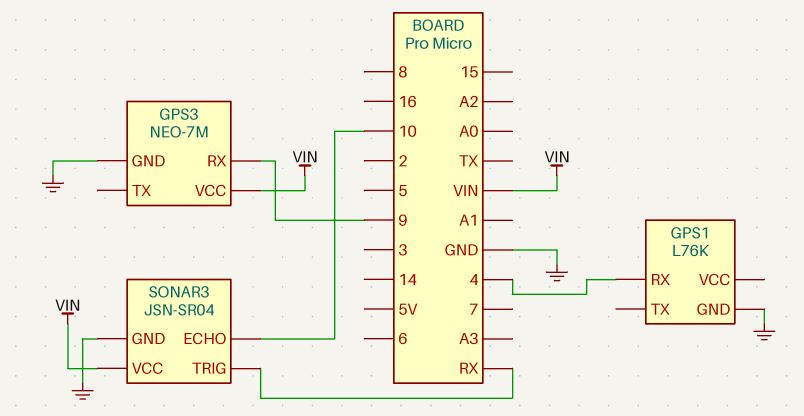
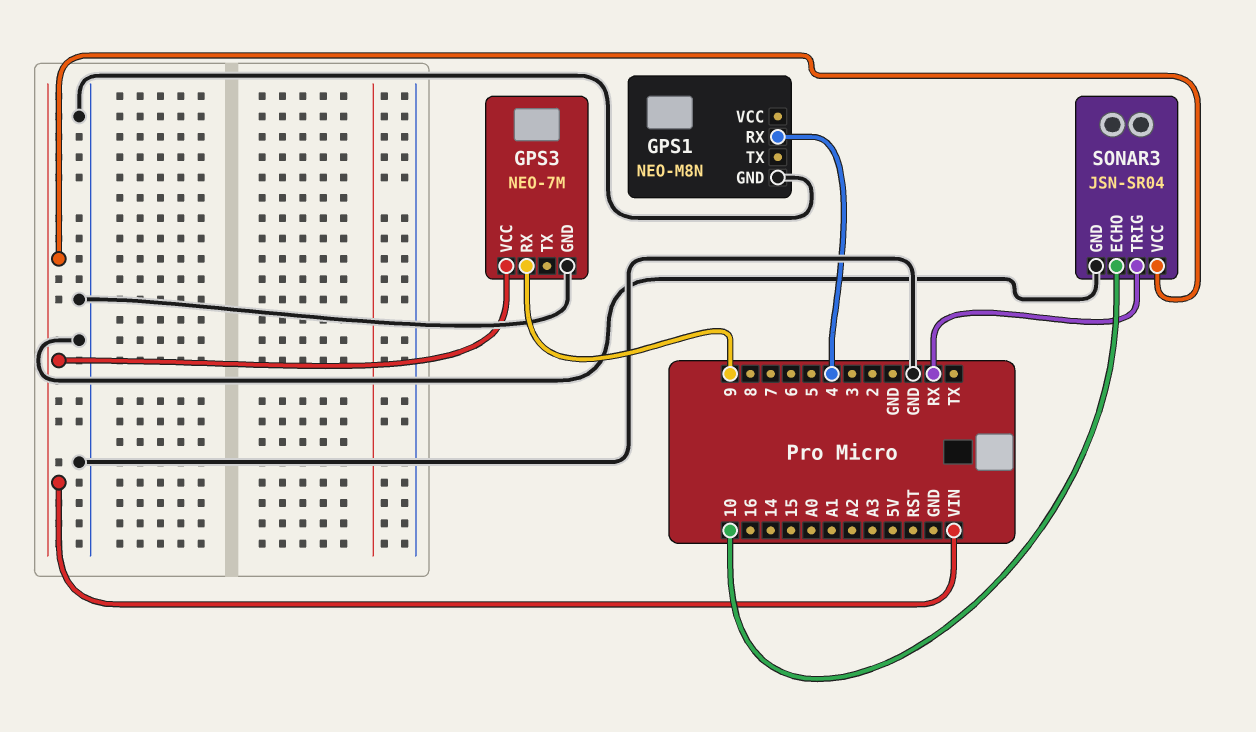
GPS1: L76K -> NEO-M8N

